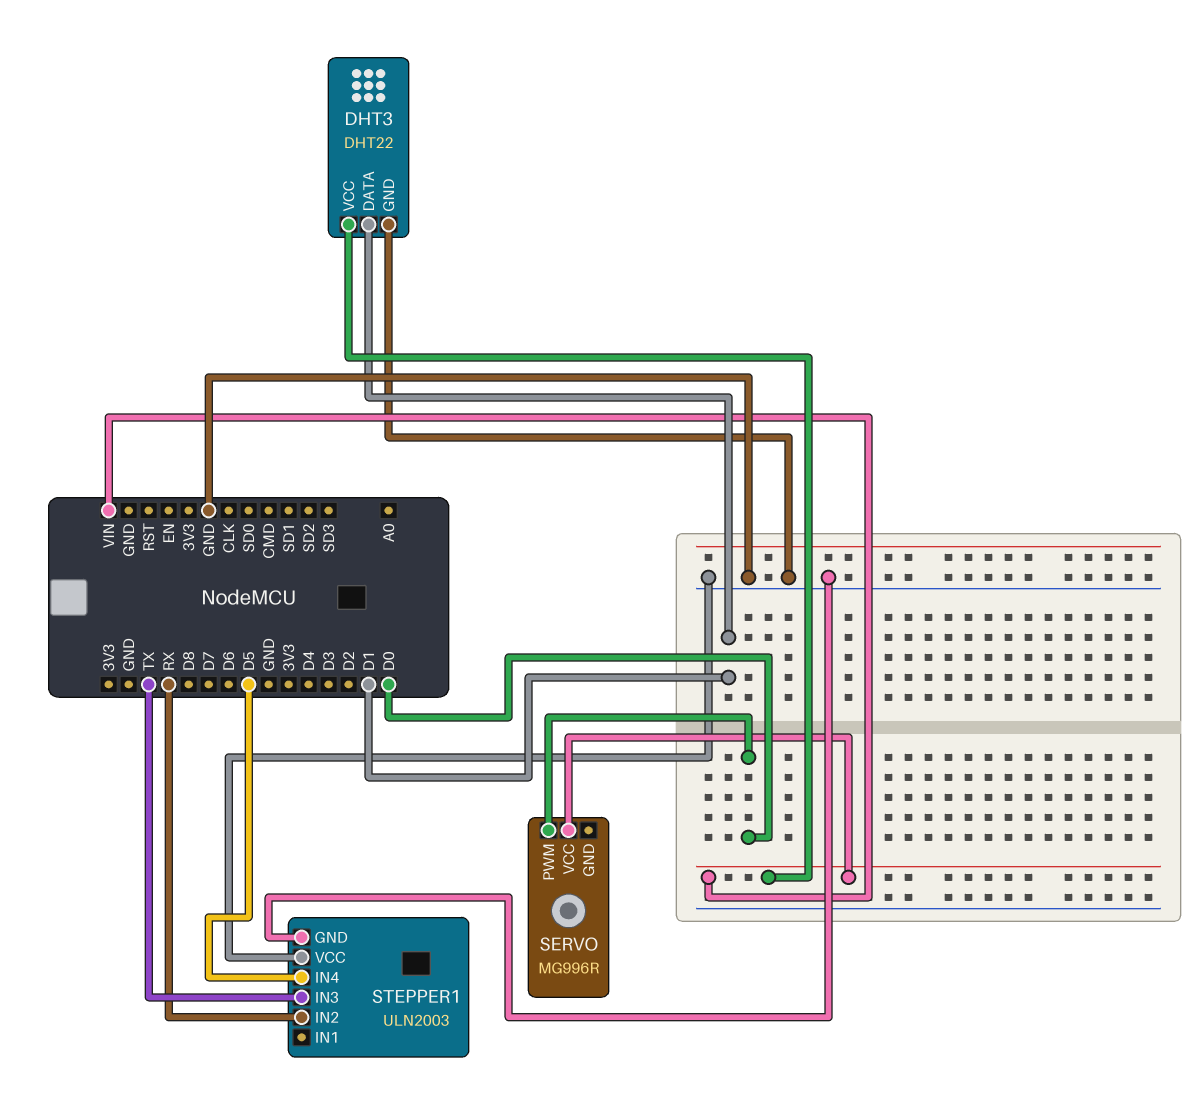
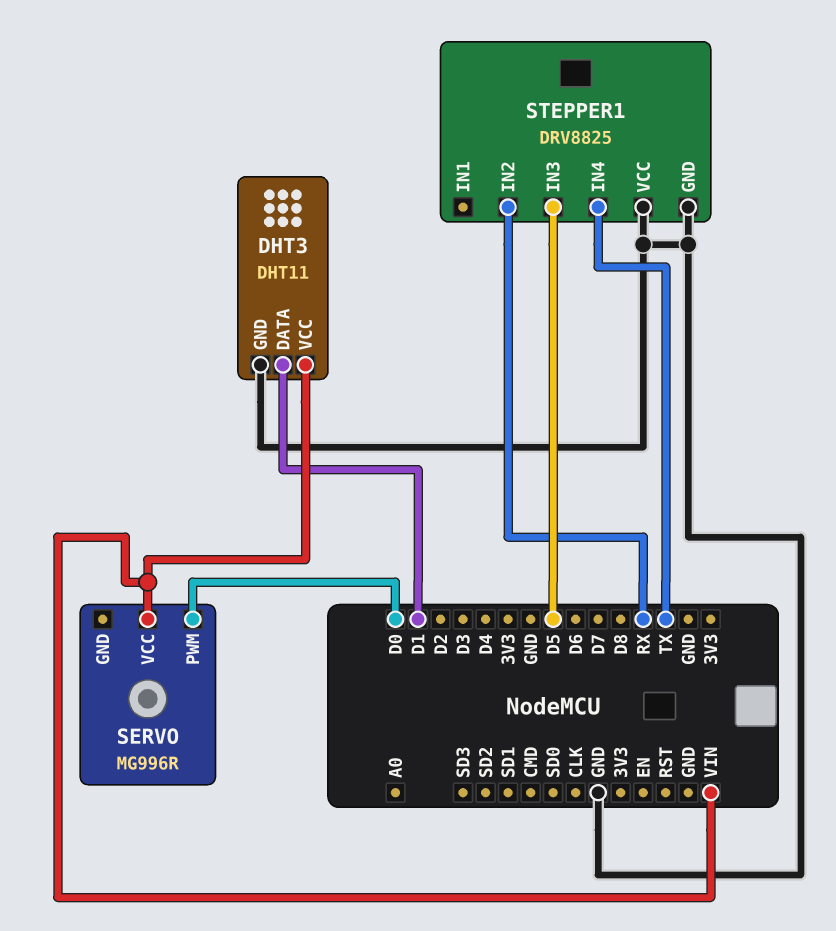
DHT3: DHT22 -> DHT11
STEPPER1: ULN2003 -> DRV8825
STEPPER1 pin IN3: TX -> D5
STEPPER1 pin IN4: D5 -> TX

